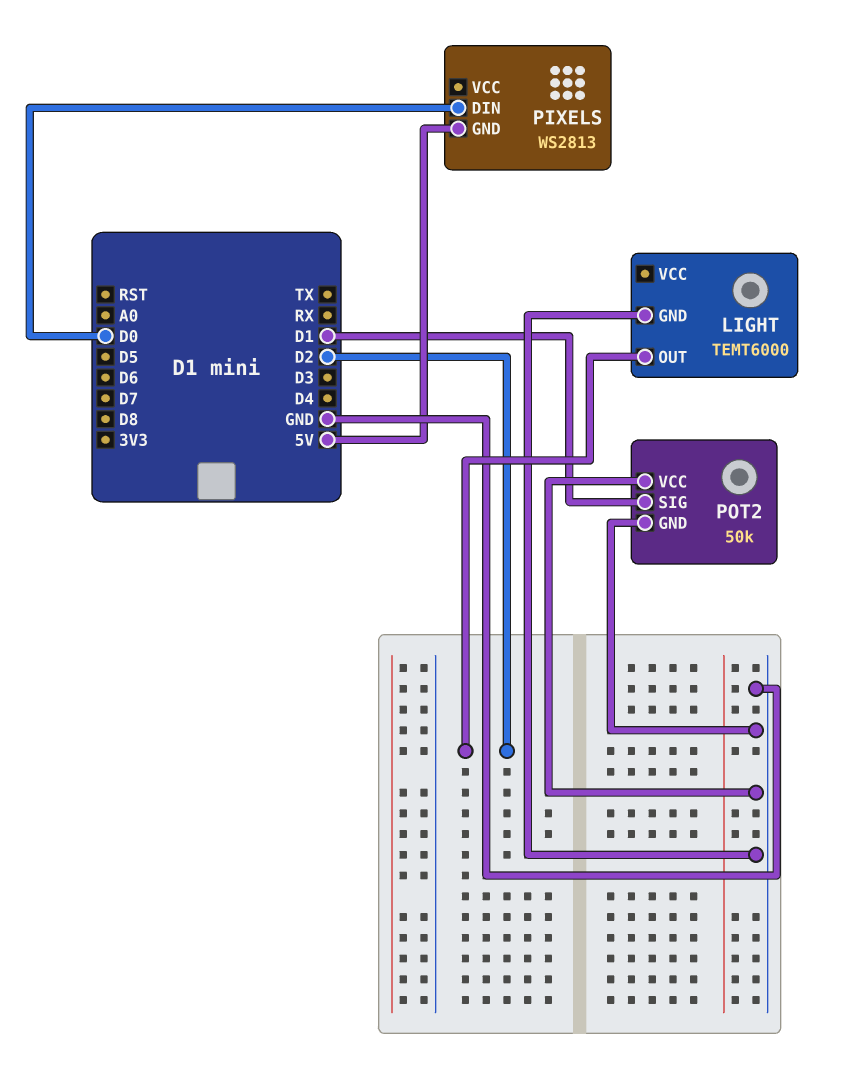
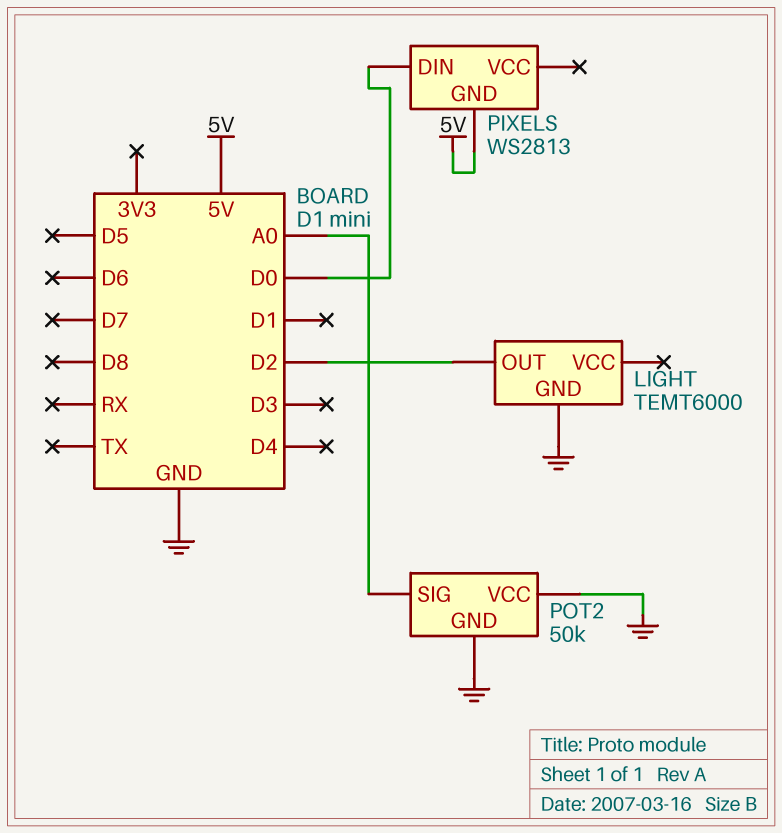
POT2 pin SIG: D1 -> A0

